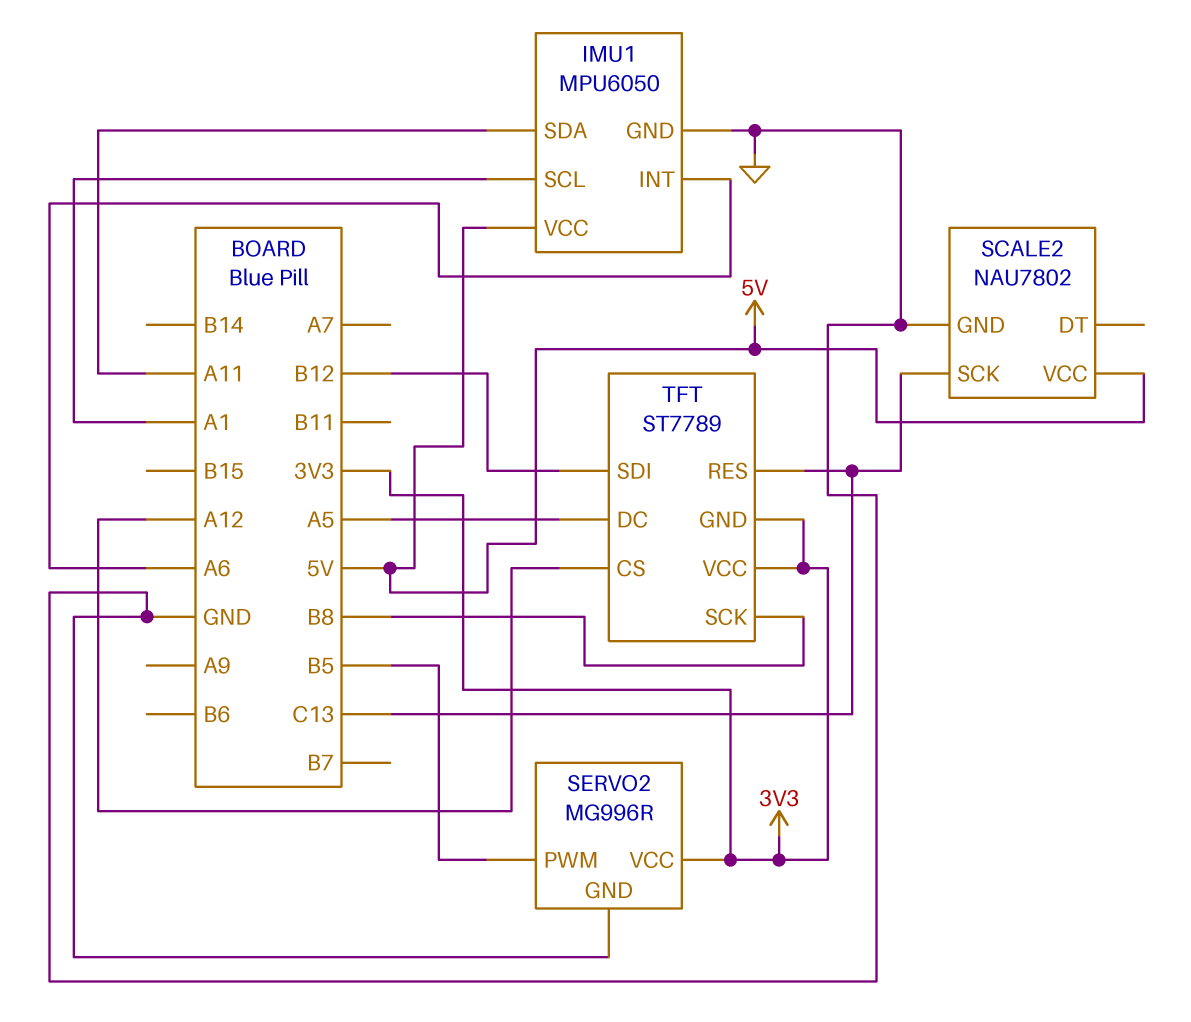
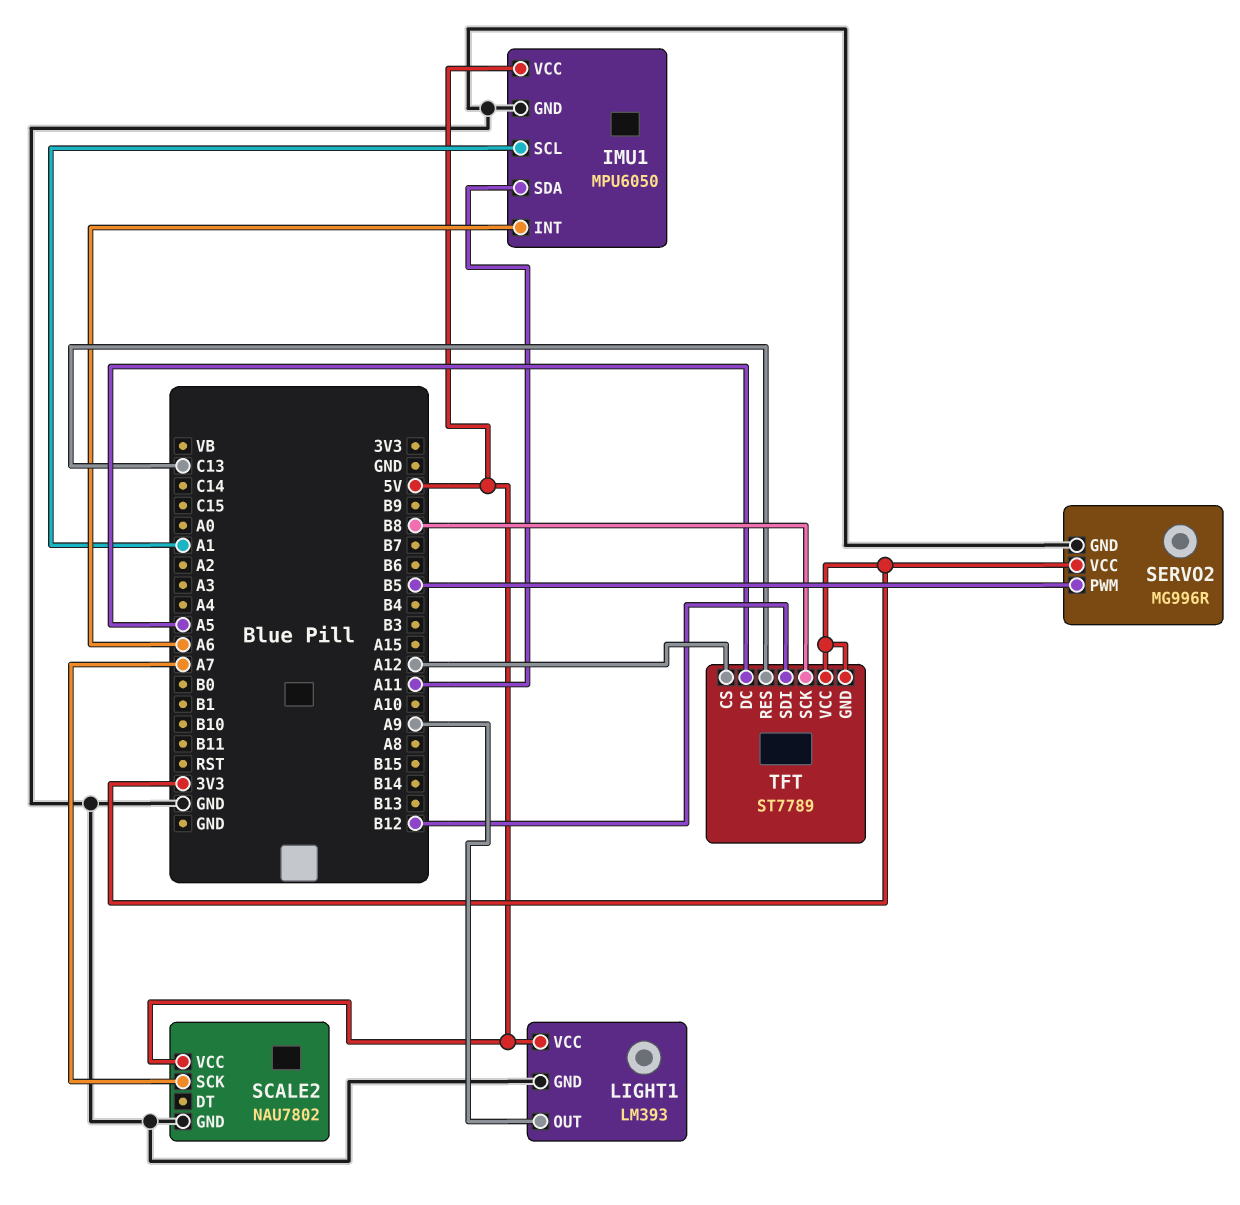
LIGHT1: none -> LM393
LIGHT1 pin GND: none -> GND
LIGHT1 pin OUT: none -> A9
LIGHT1 pin VCC: none -> 5V
SCALE2 pin SCK: C13 -> A7

